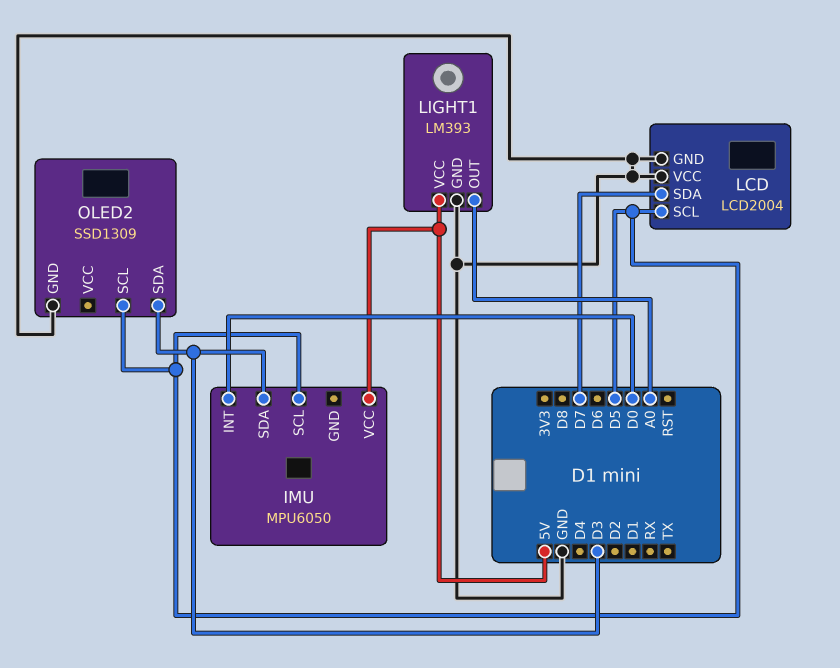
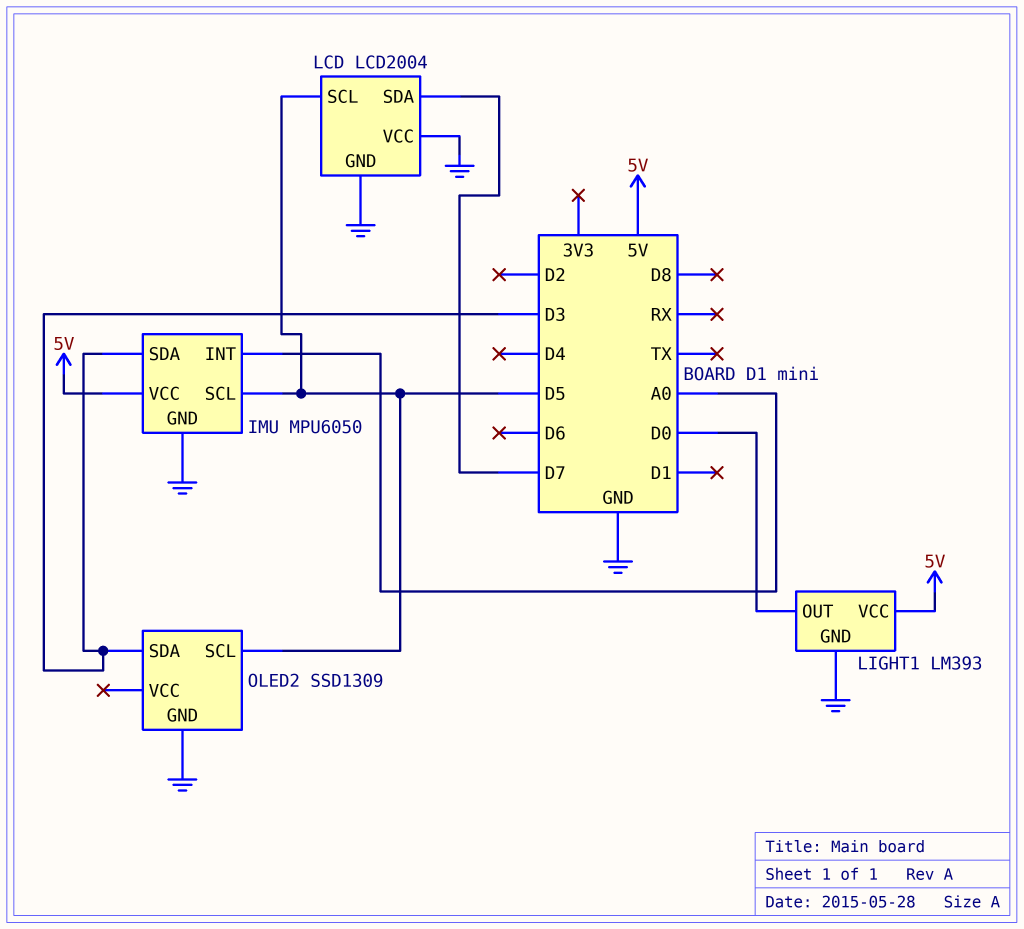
IMU pin GND: none -> GND
IMU pin INT: D0 -> A0
LIGHT1 pin OUT: A0 -> D0

